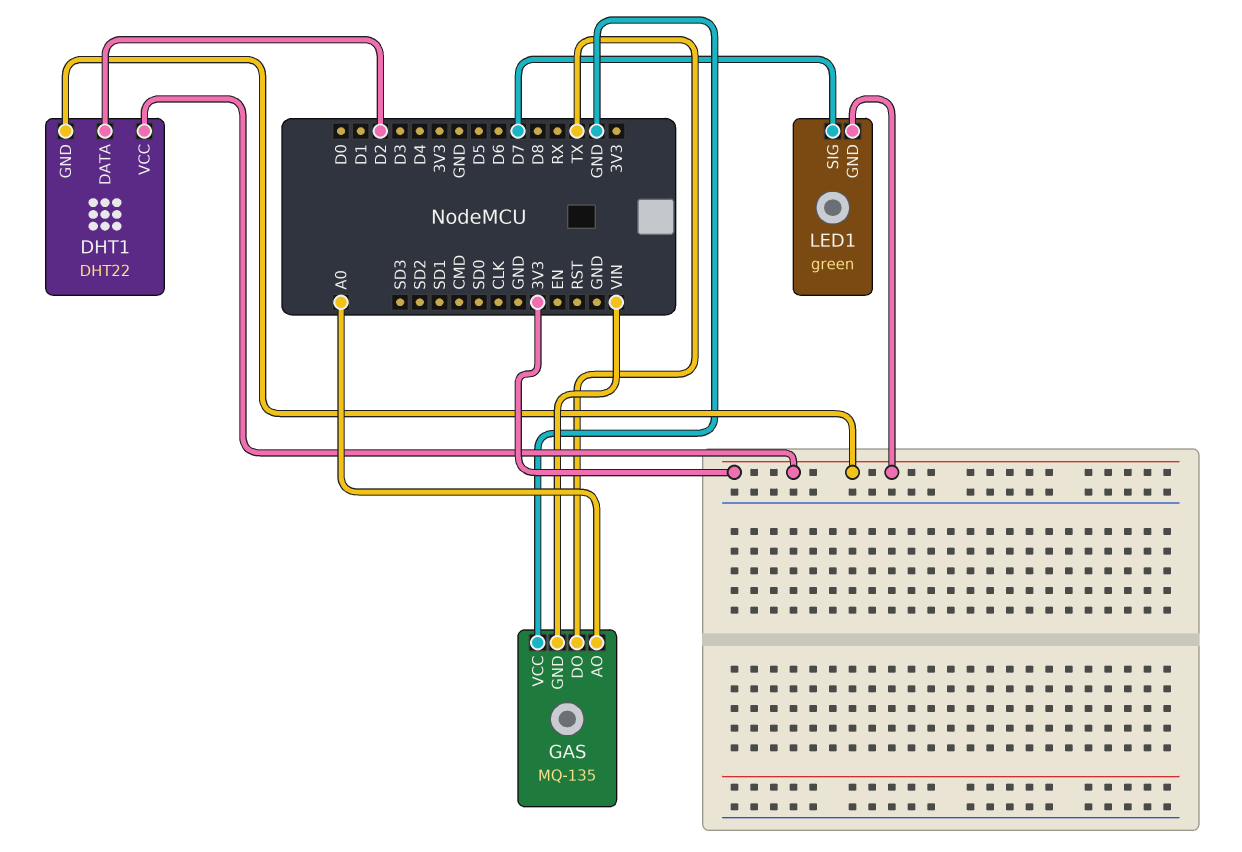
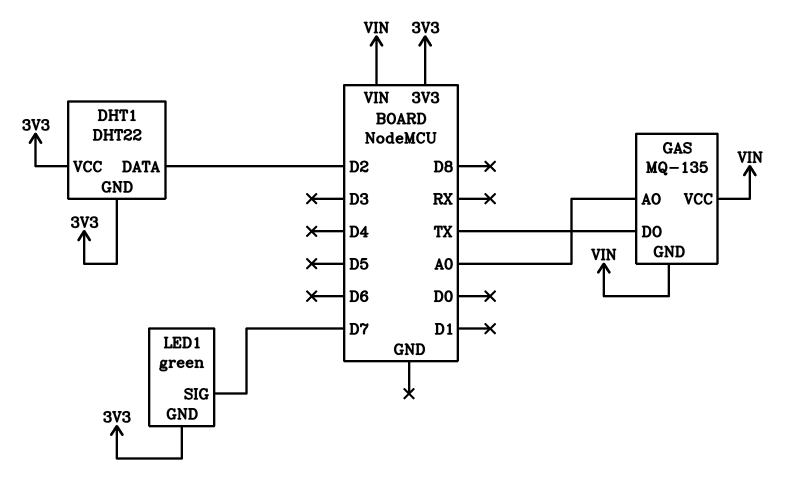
GAS pin VCC: GND -> VIN

